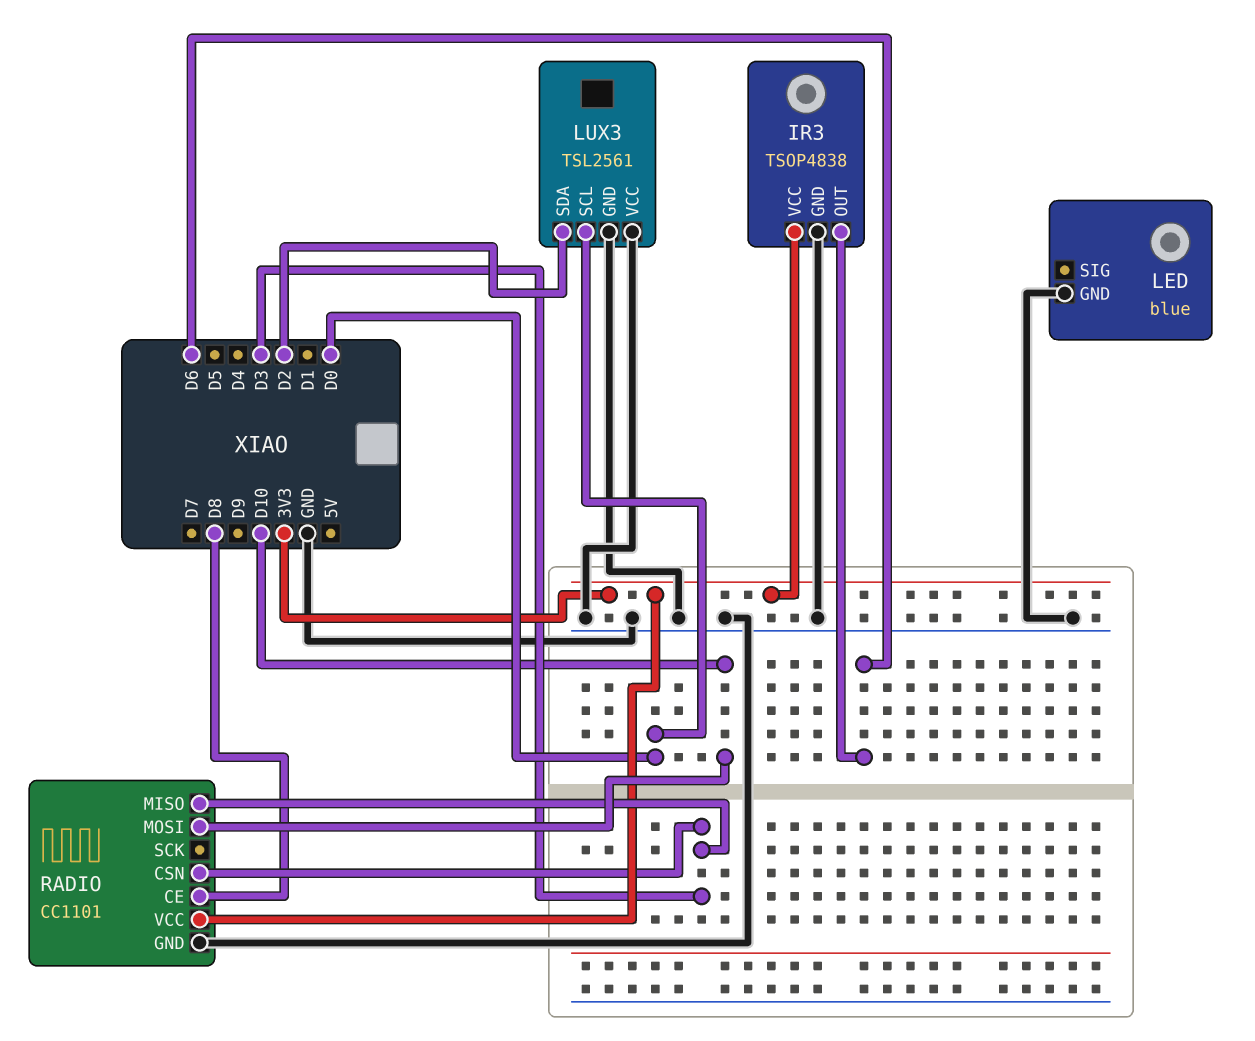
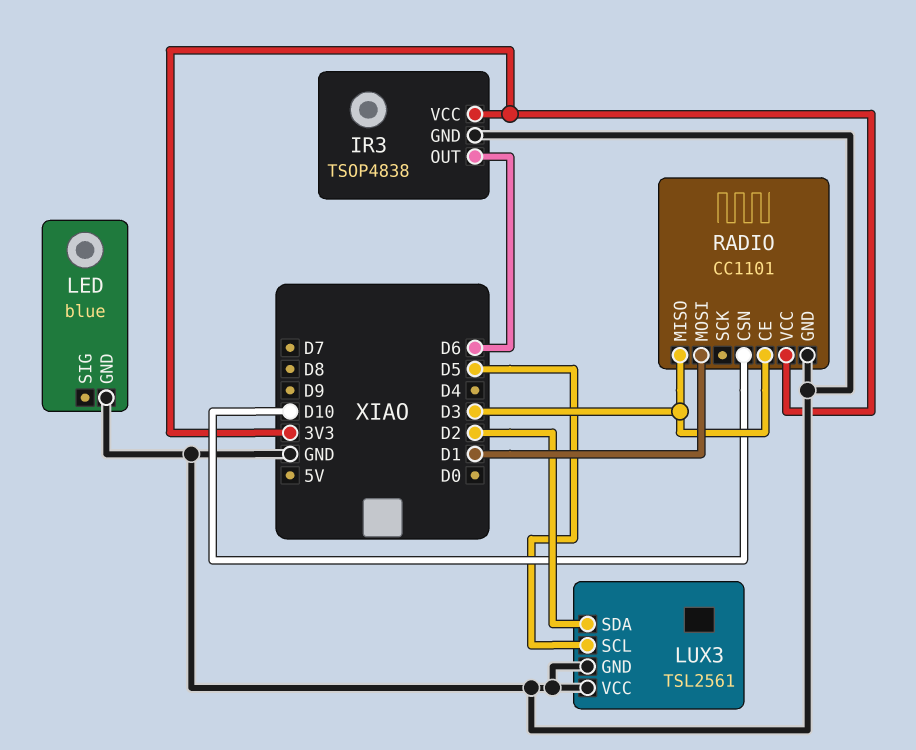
LUX3 pin SCL: D0 -> D5
RADIO pin CE: D8 -> D3
RADIO pin CSN: D3 -> D10
RADIO pin MOSI: D10 -> D1

